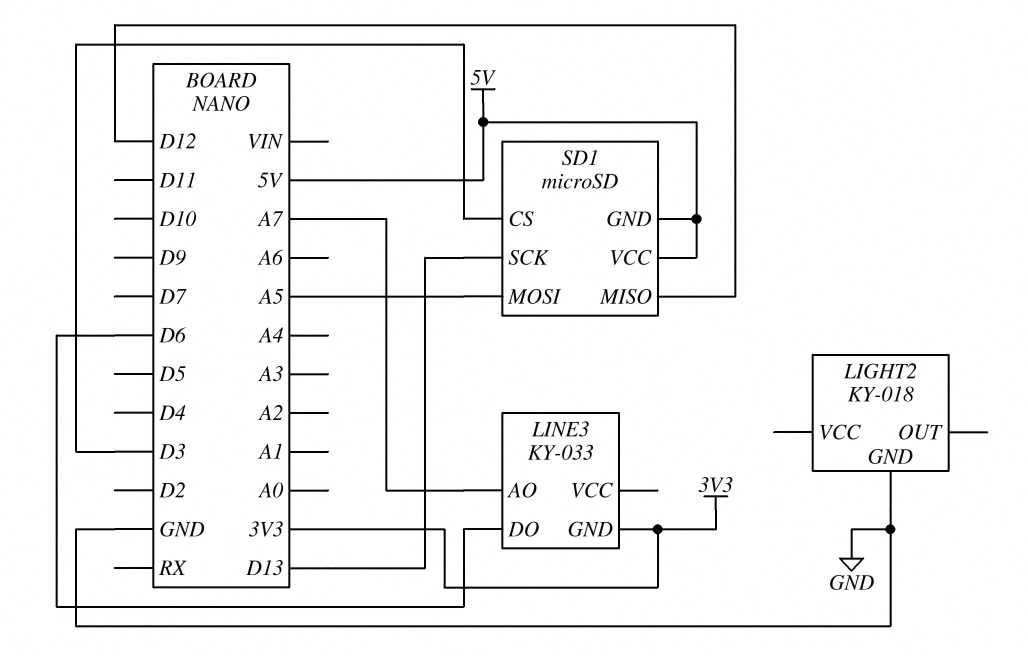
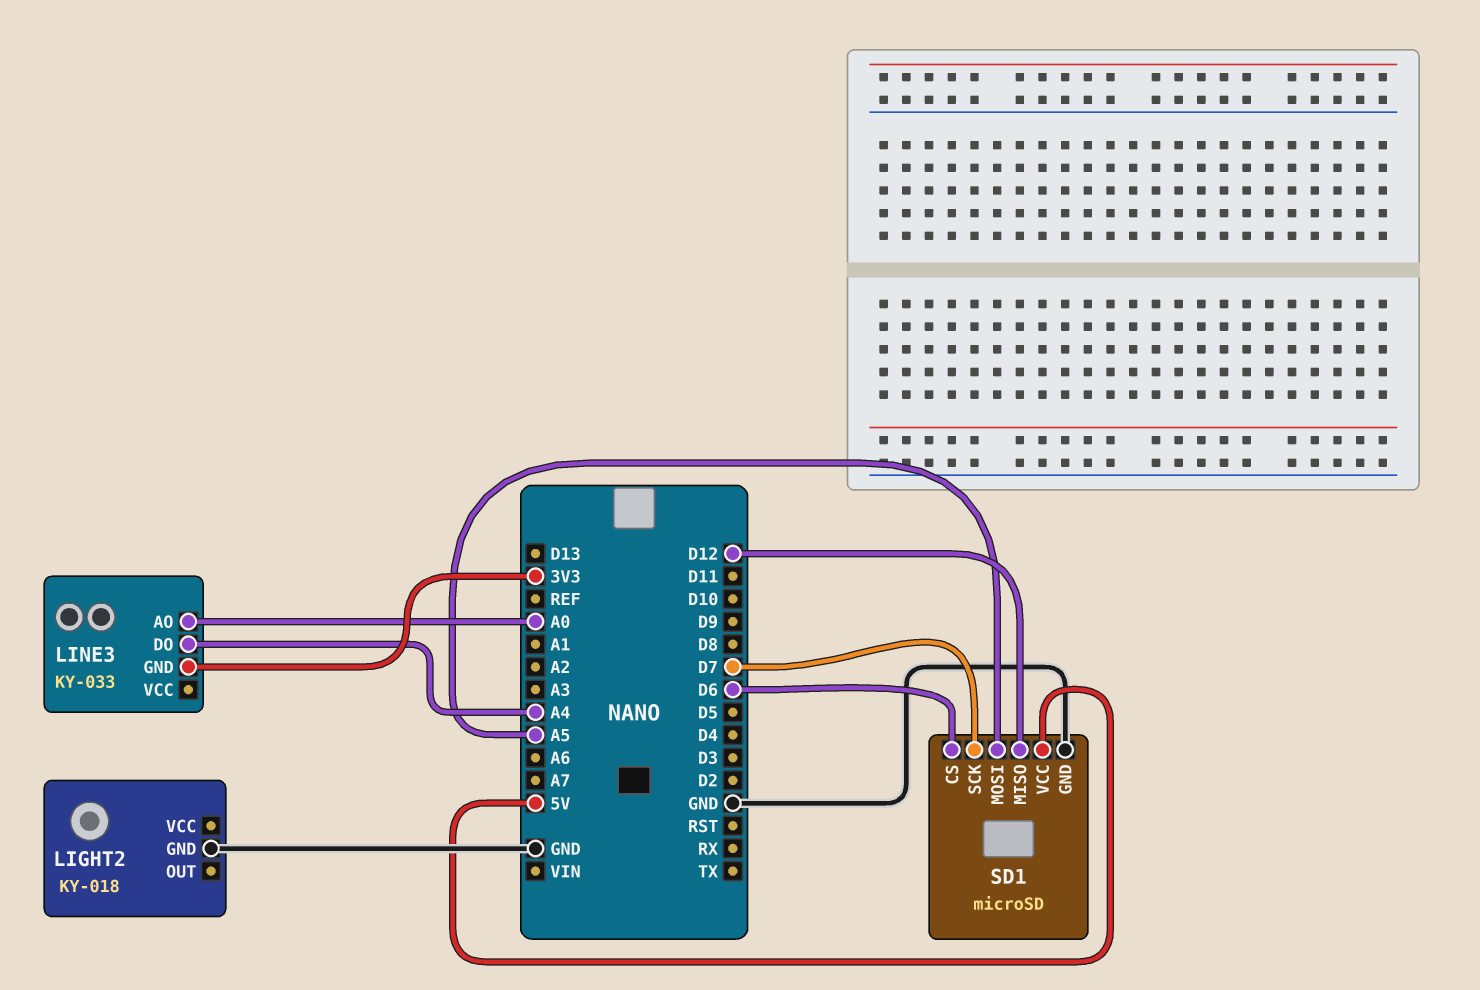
LINE3 pin AO: A7 -> A0
LINE3 pin DO: D6 -> A4
SD1 pin CS: D3 -> D6
SD1 pin GND: 5V -> GND
SD1 pin SCK: D13 -> D7

